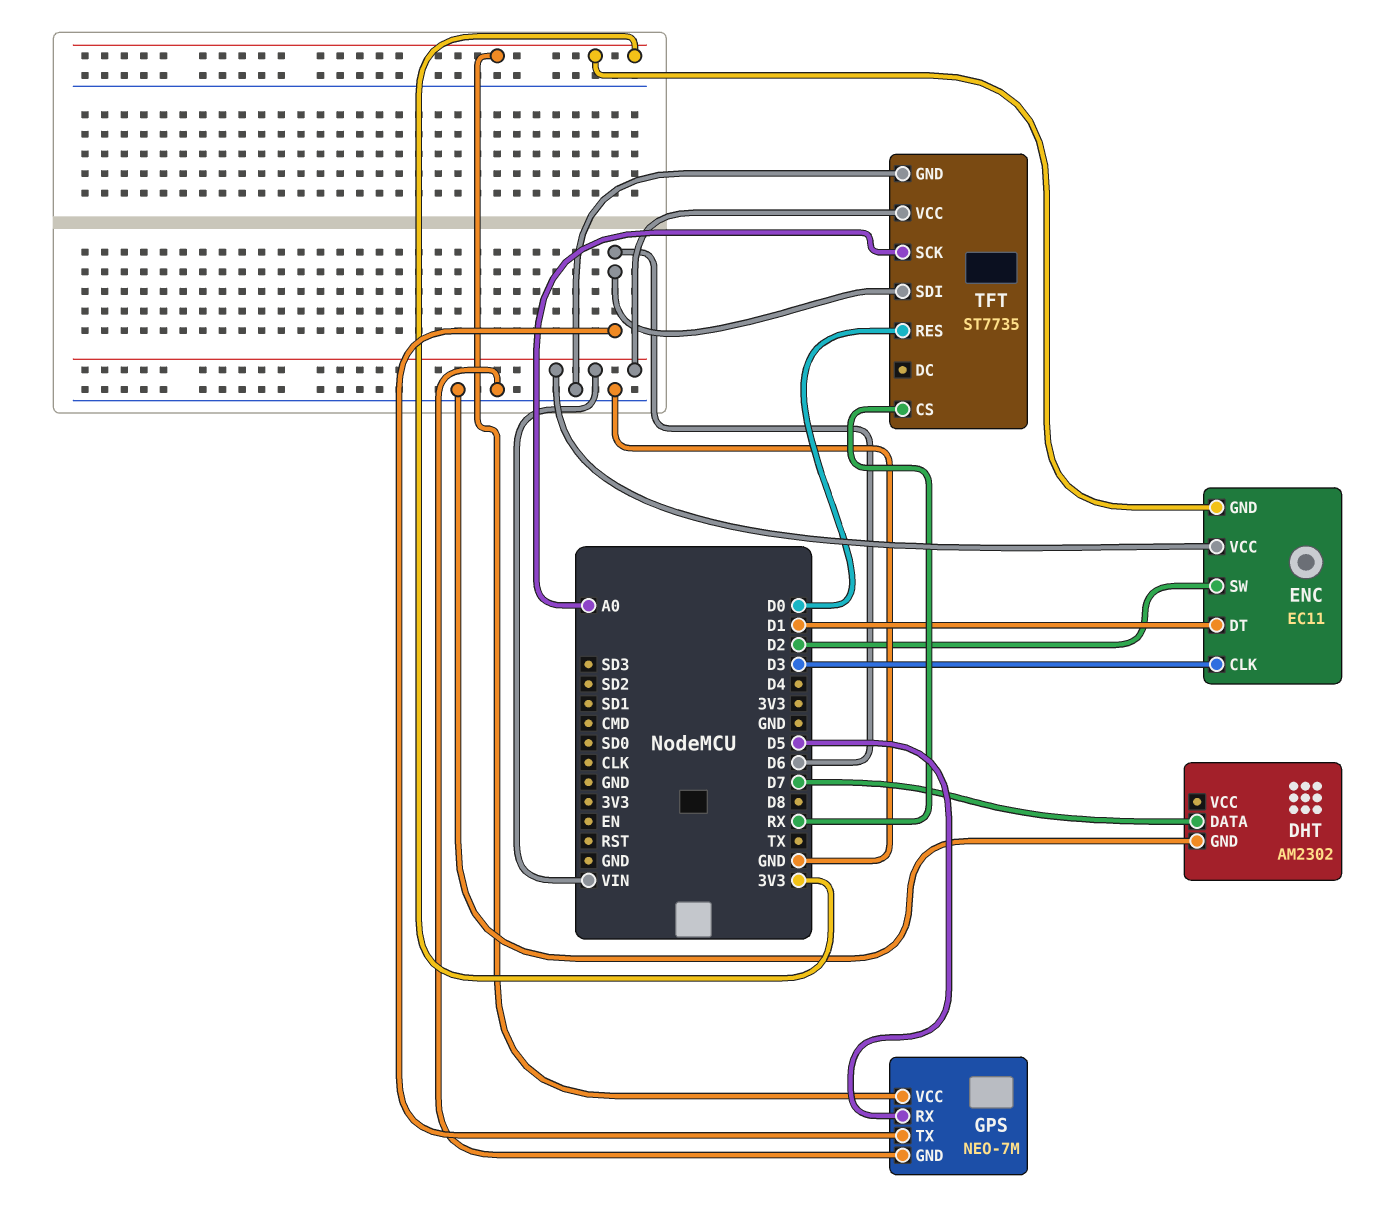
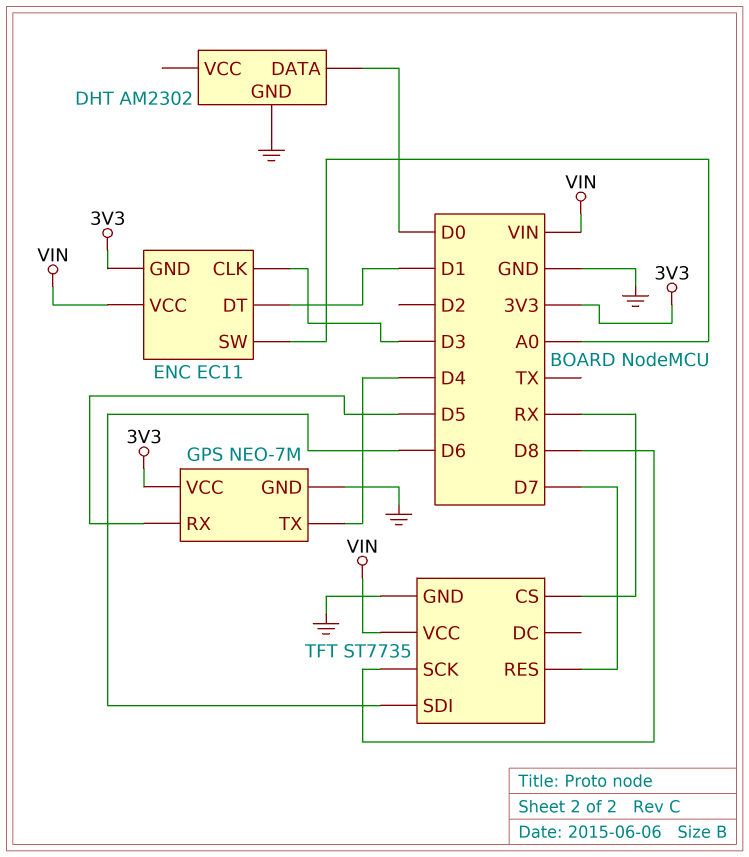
DHT pin DATA: D7 -> D0
ENC pin SW: D2 -> A0
GPS pin TX: D6 -> D4
TFT pin RES: D0 -> D7
TFT pin SCK: A0 -> D8

